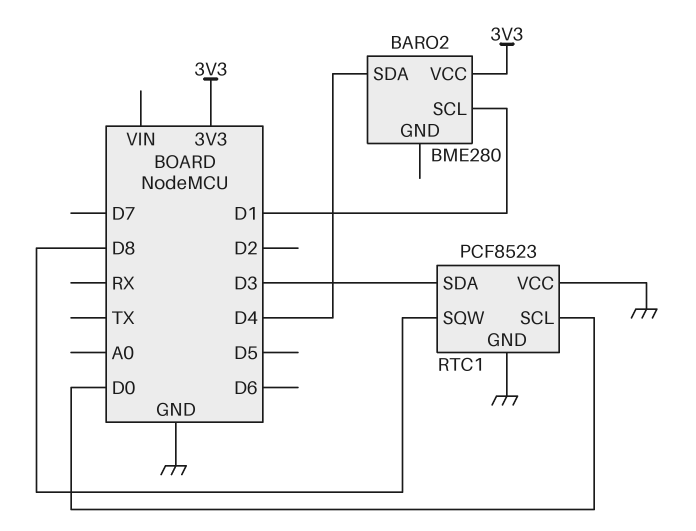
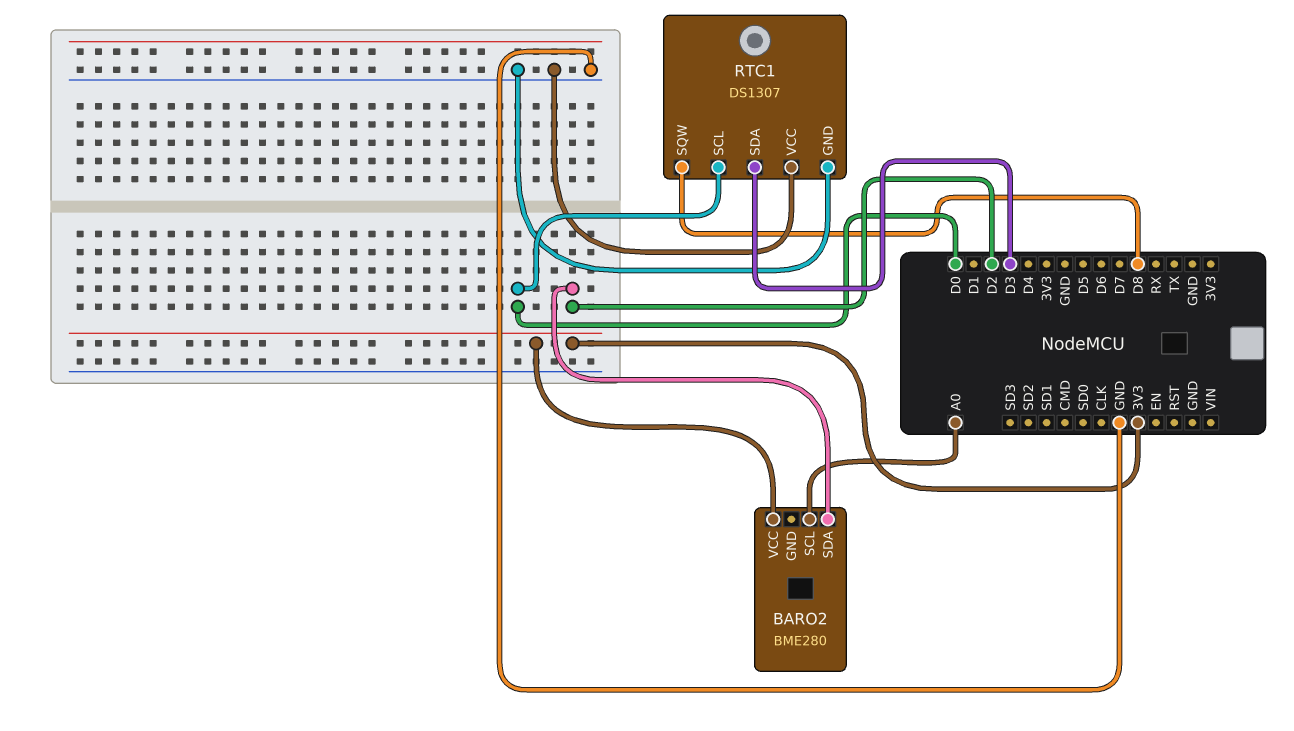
BARO2 pin SCL: D1 -> A0
BARO2 pin SDA: D4 -> D2
RTC1: PCF8523 -> DS1307

